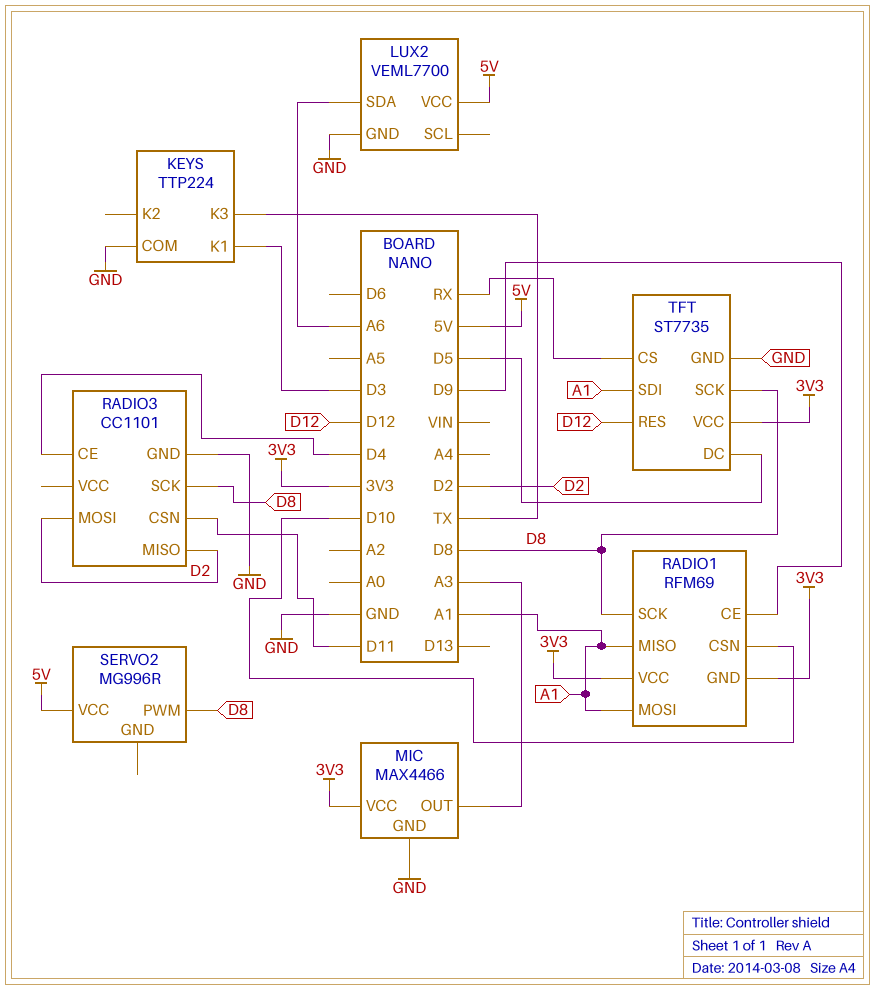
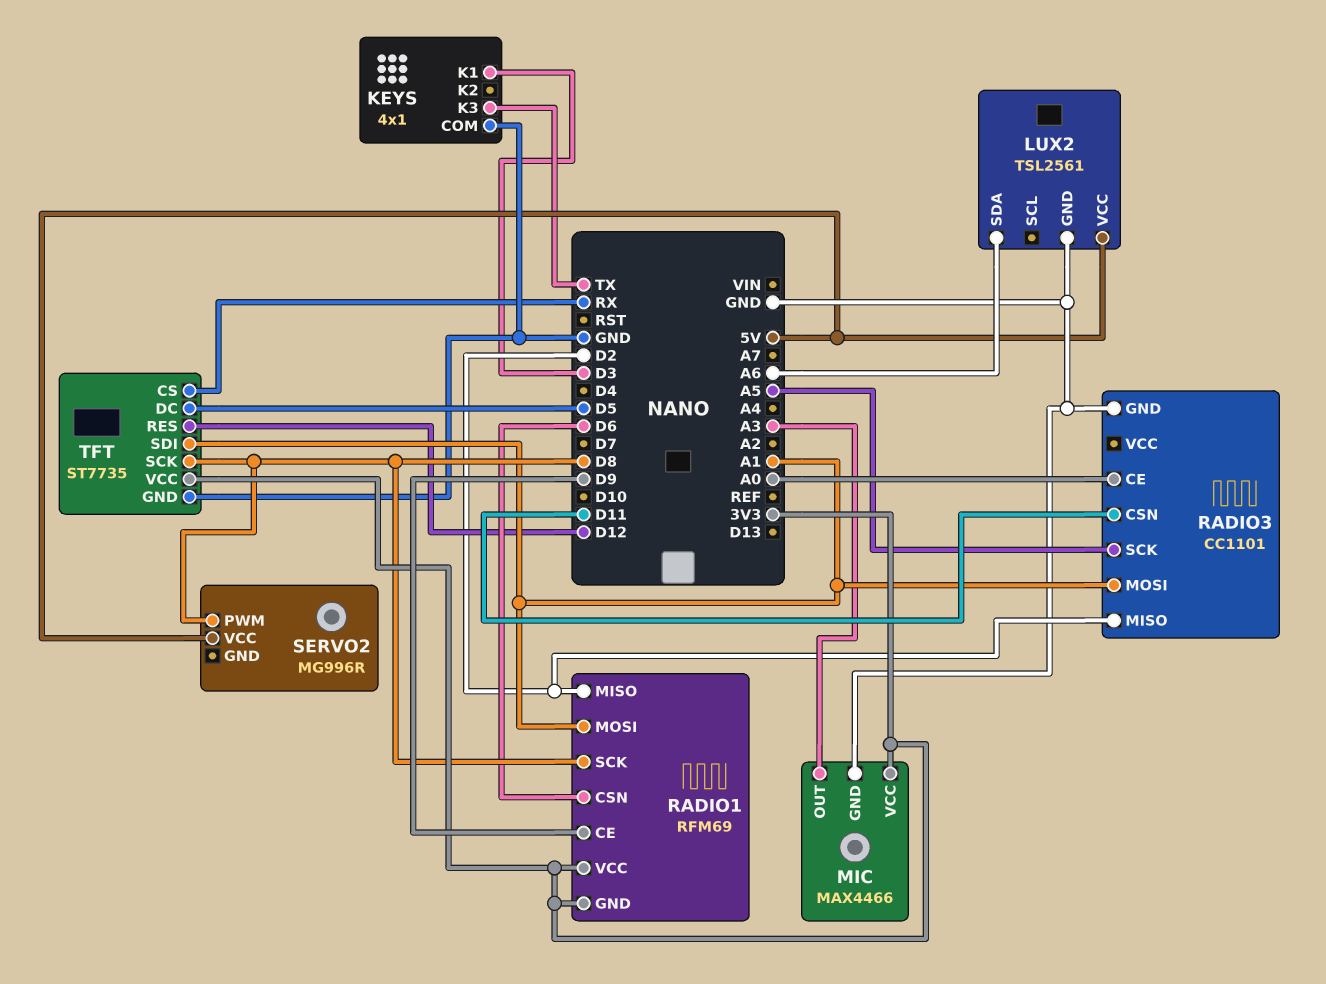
KEYS: TTP224 -> 4x1
LUX2: VEML7700 -> TSL2561
RADIO1 pin CSN: D10 -> D6
RADIO1 pin MISO: A1 -> D2
RADIO3 pin CE: D4 -> A0
RADIO3 pin MOSI: D2 -> A1
RADIO3 pin SCK: D8 -> A5

